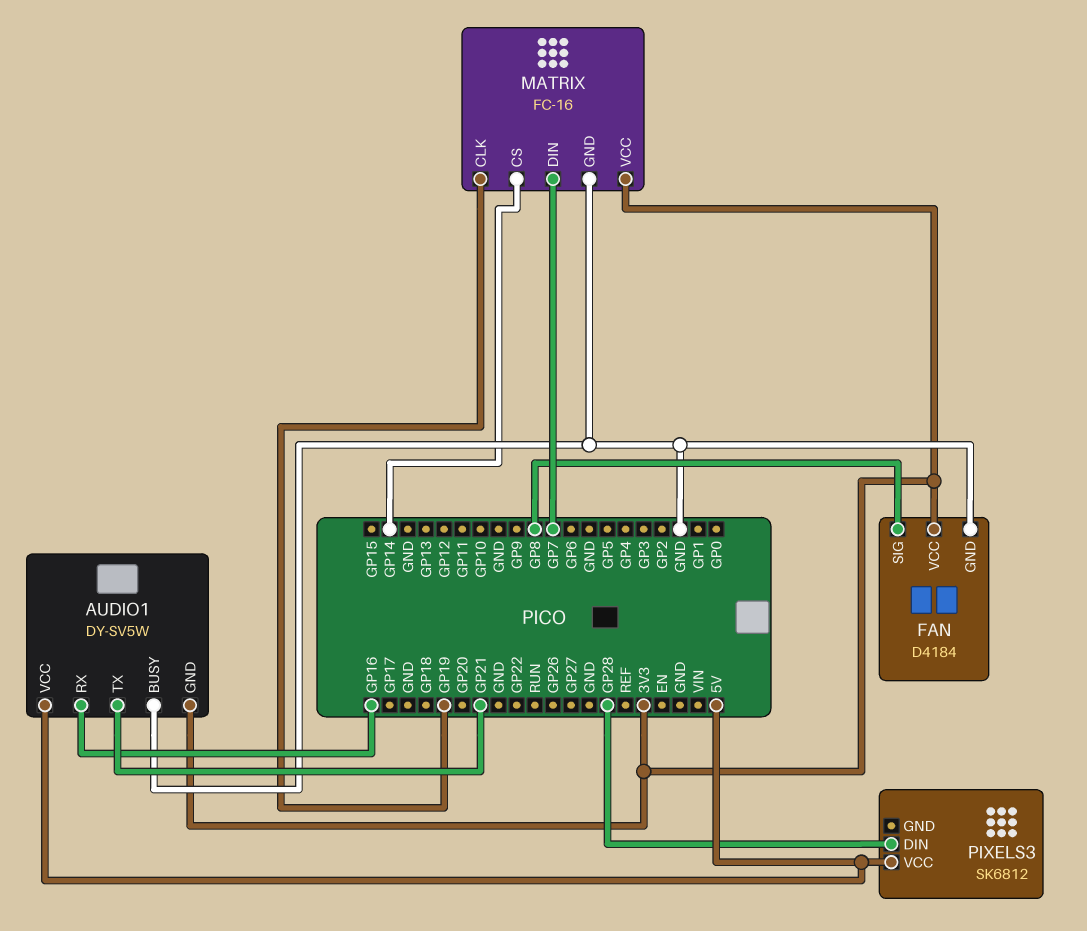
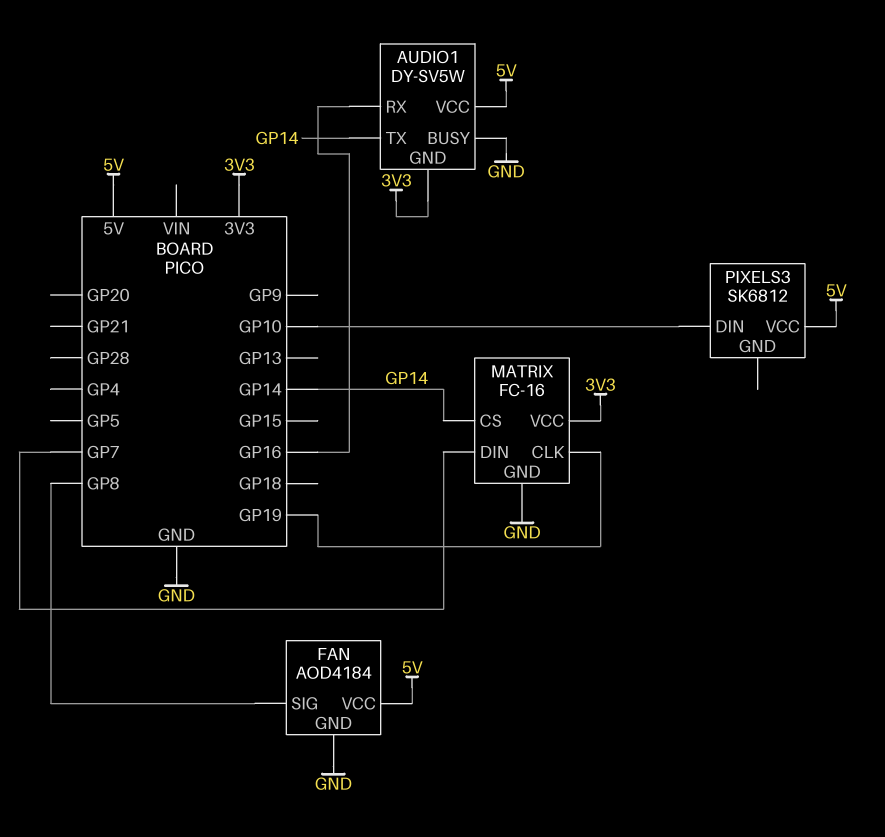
AUDIO1 pin TX: GP21 -> GP14
FAN: D4184 -> AOD4184
FAN pin VCC: 3V3 -> 5V
PIXELS3 pin DIN: GP28 -> GP10

